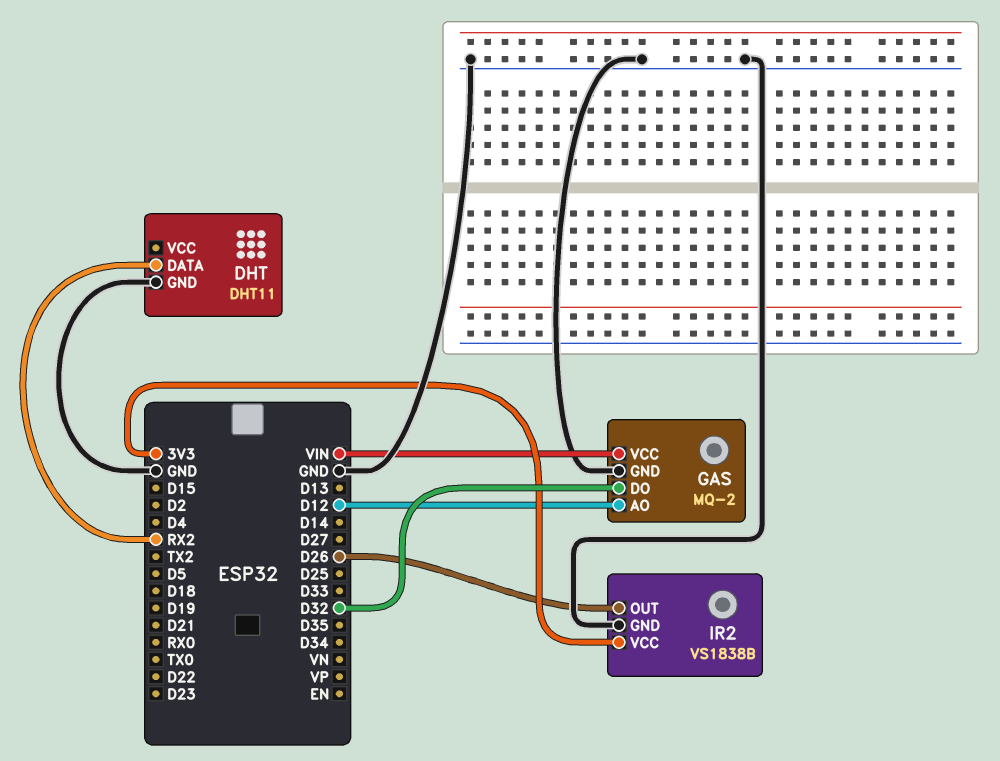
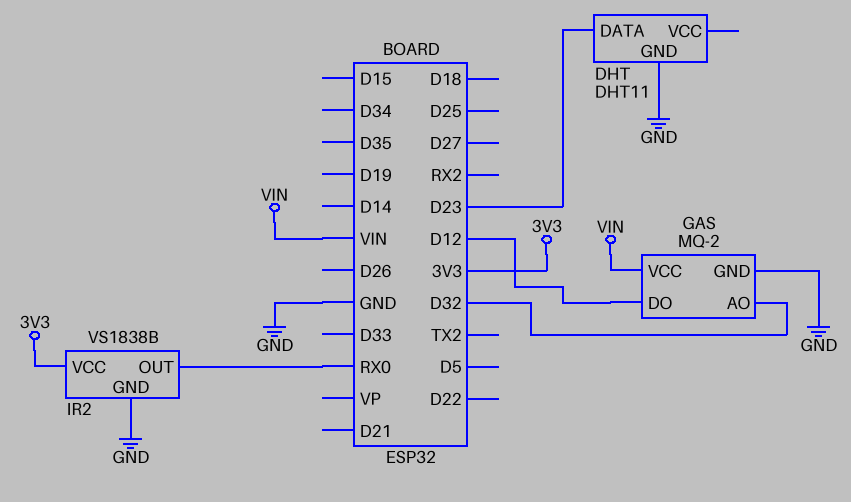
DHT pin DATA: RX2 -> D23
GAS pin AO: D12 -> D32
GAS pin DO: D32 -> D12
IR2 pin OUT: D26 -> RX0

